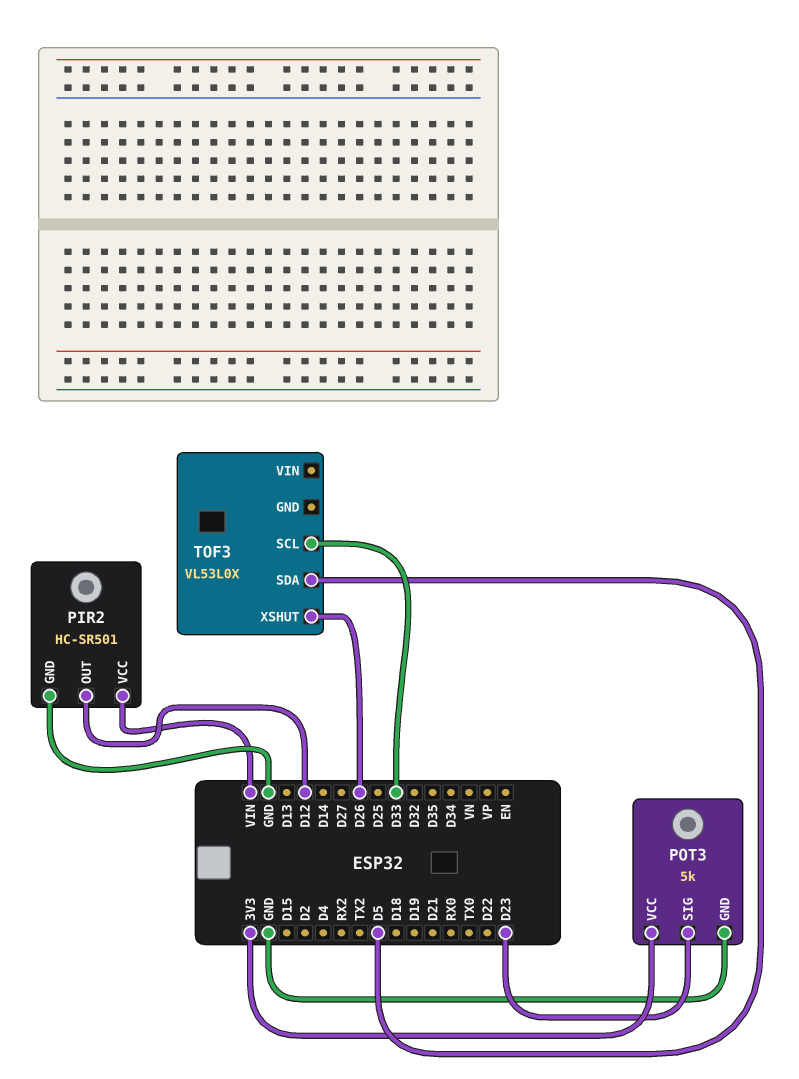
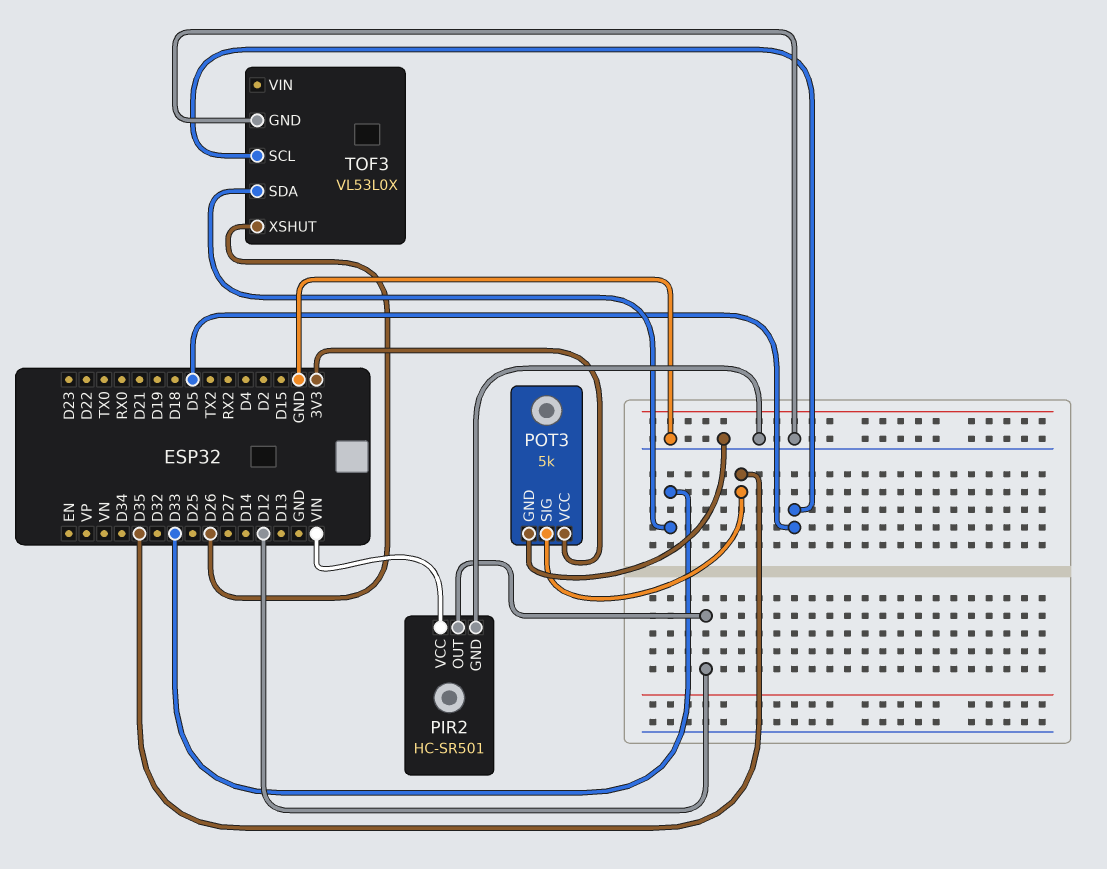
POT3 pin SIG: D23 -> D35
TOF3 pin GND: none -> GND
TOF3 pin SCL: D33 -> D5
TOF3 pin SDA: D5 -> D33

